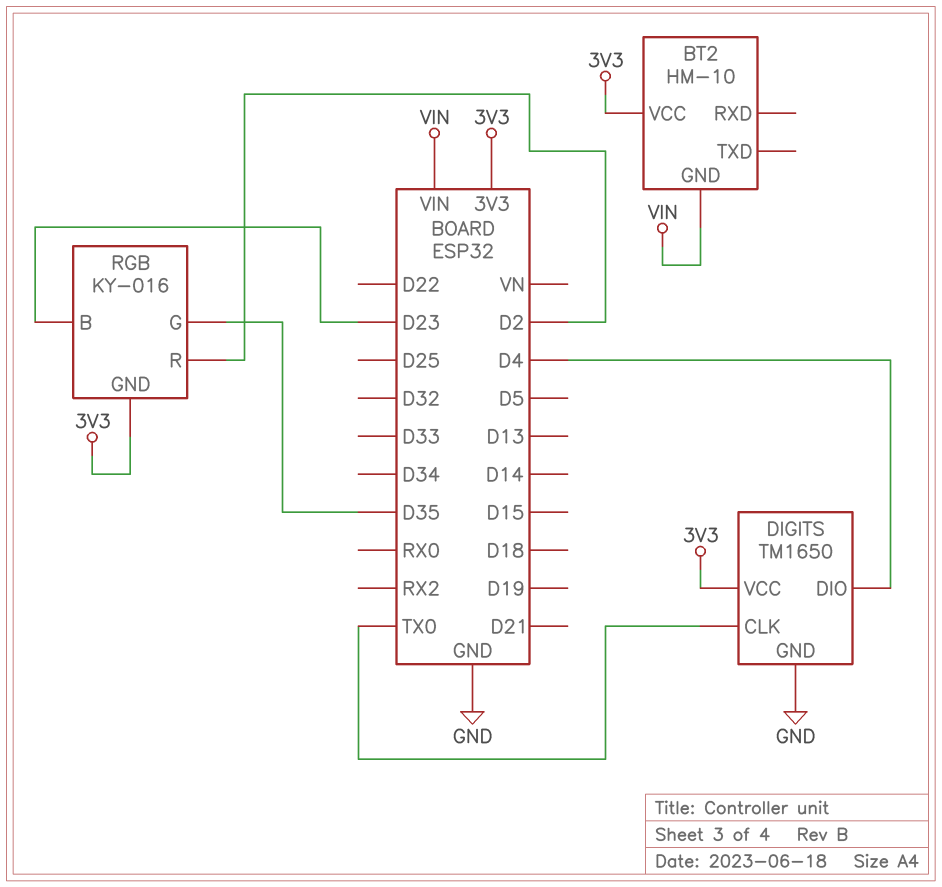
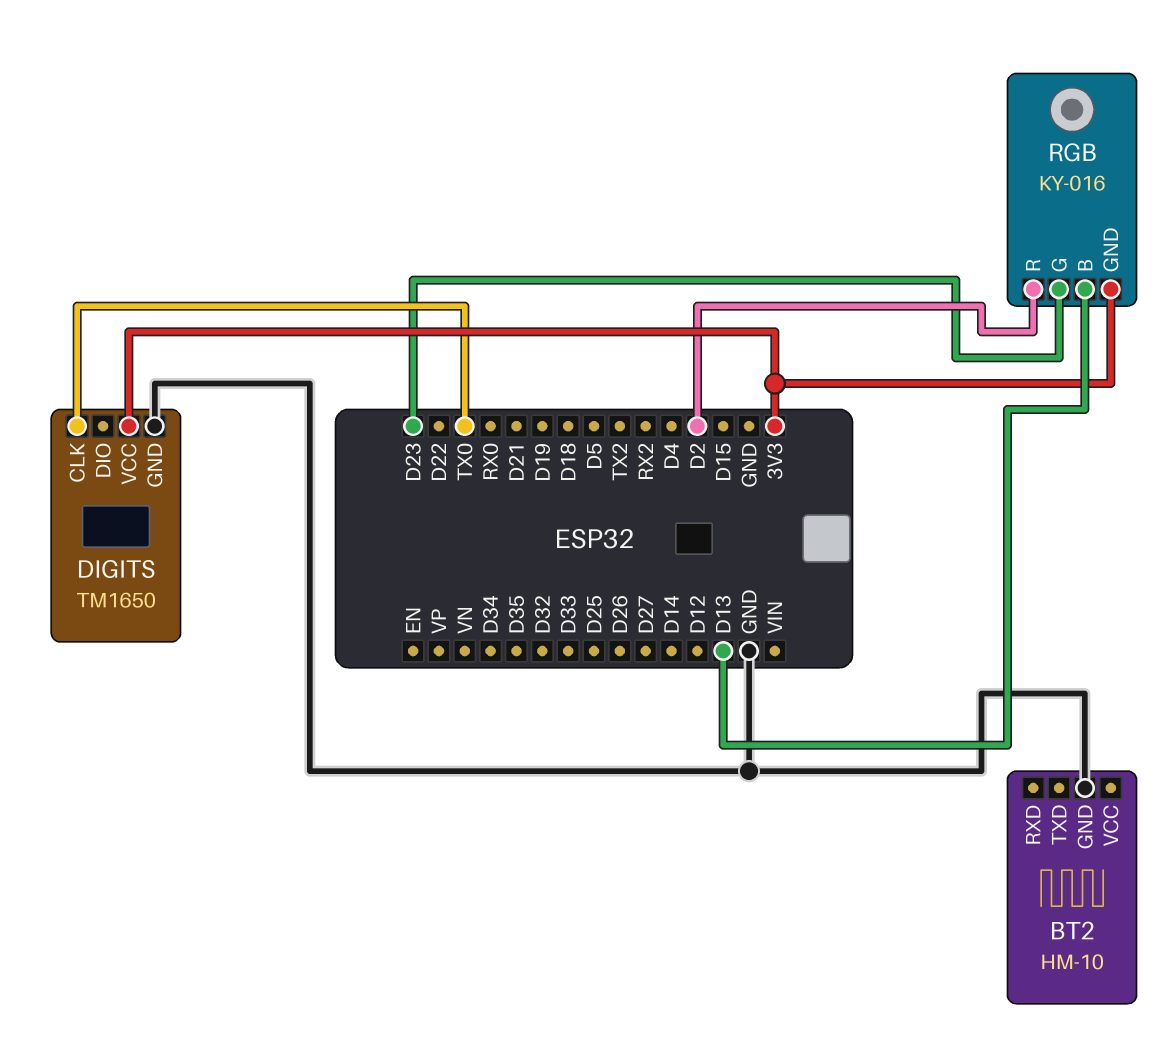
BT2 pin GND: VIN -> GND
BT2 pin VCC: 3V3 -> none
DIGITS pin DIO: D4 -> none
RGB pin B: D23 -> D13
RGB pin G: D35 -> D23

